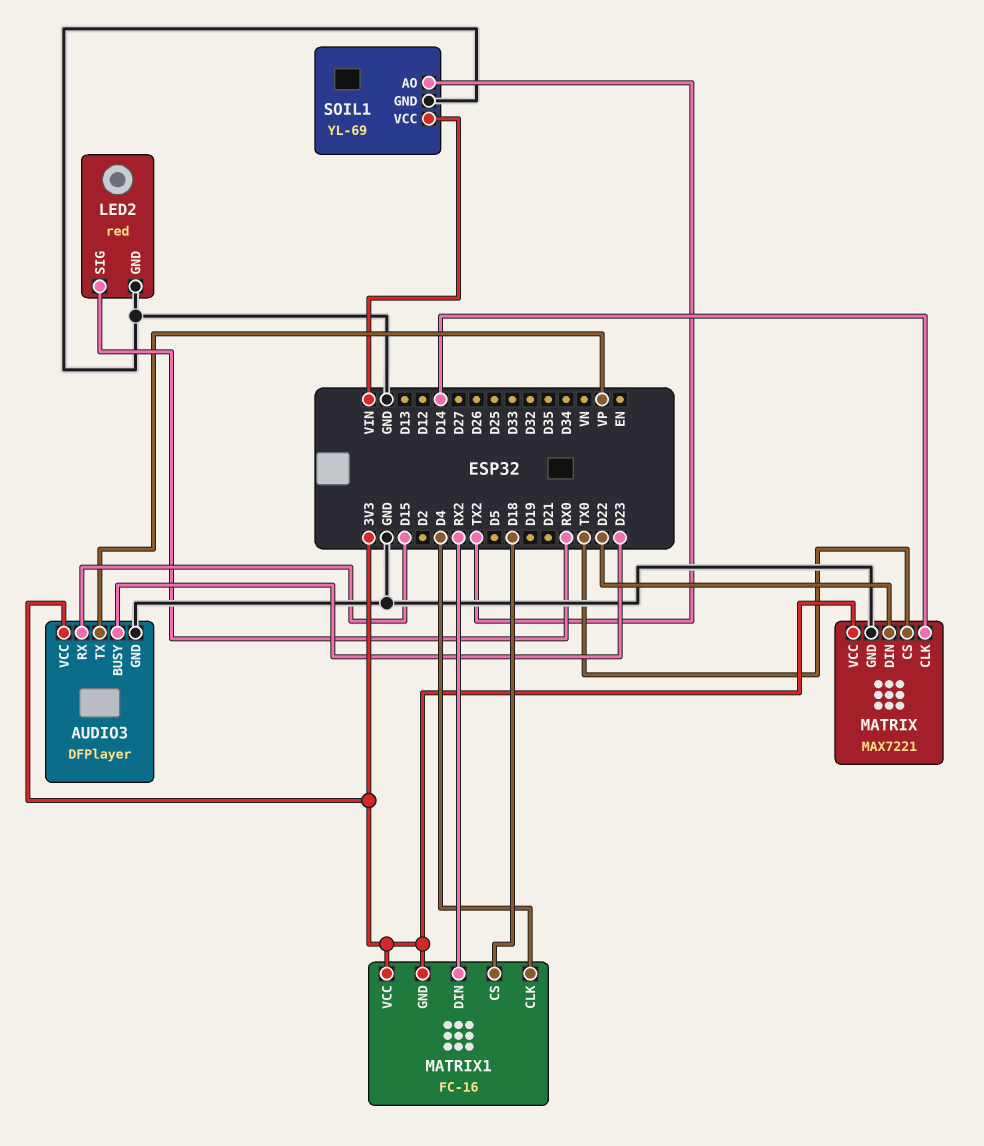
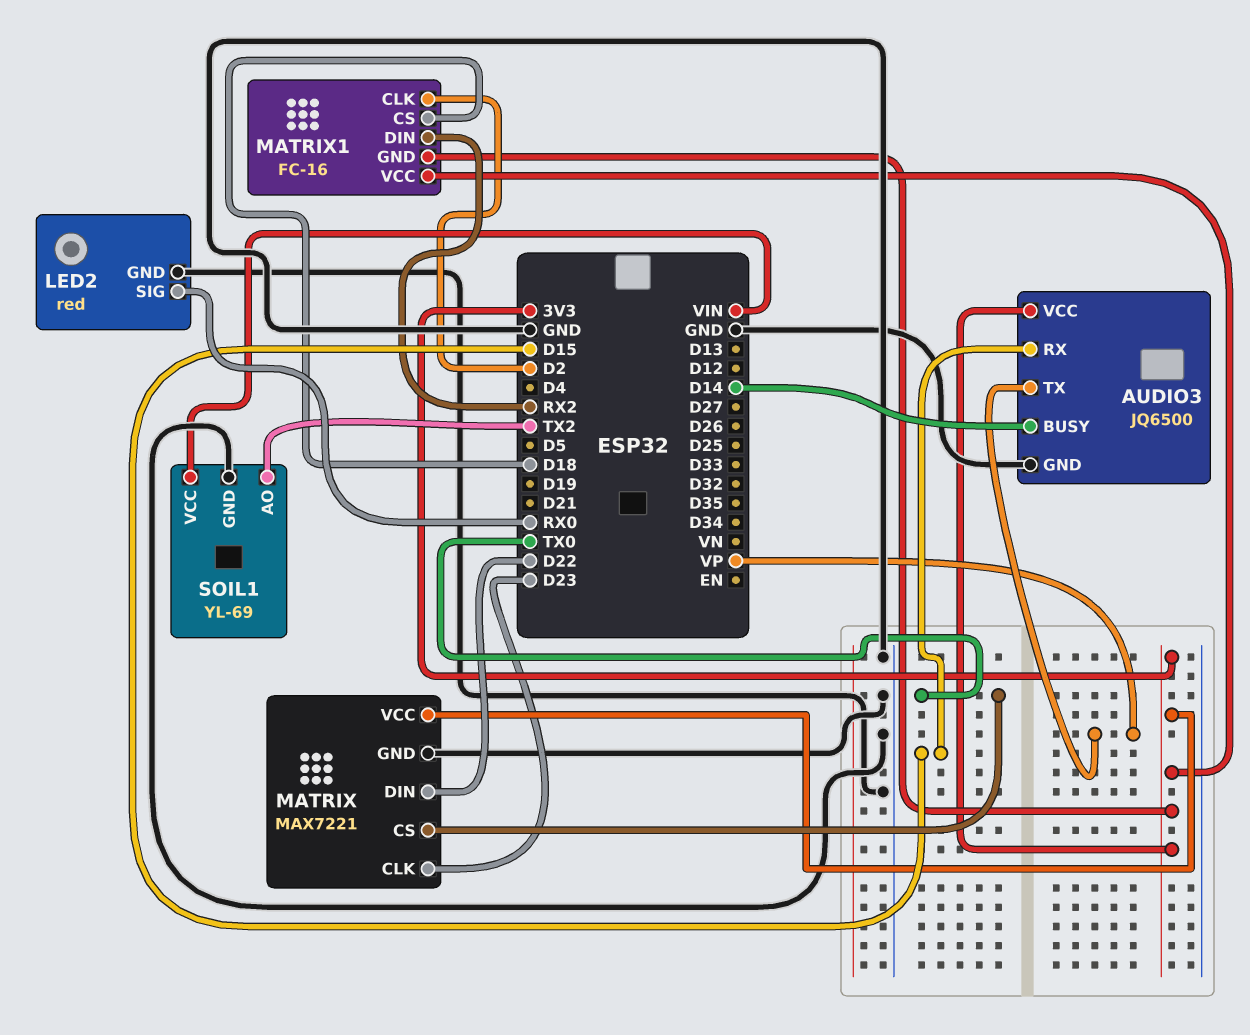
AUDIO3: DFPlayer -> JQ6500
AUDIO3 pin BUSY: D23 -> D14
MATRIX pin CLK: D14 -> D23
MATRIX1 pin CLK: D4 -> D2

